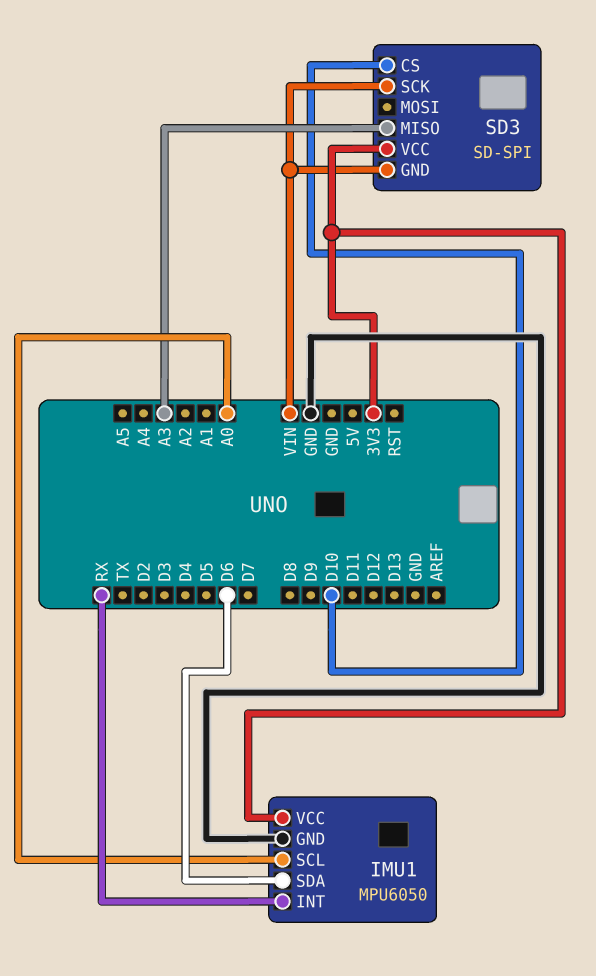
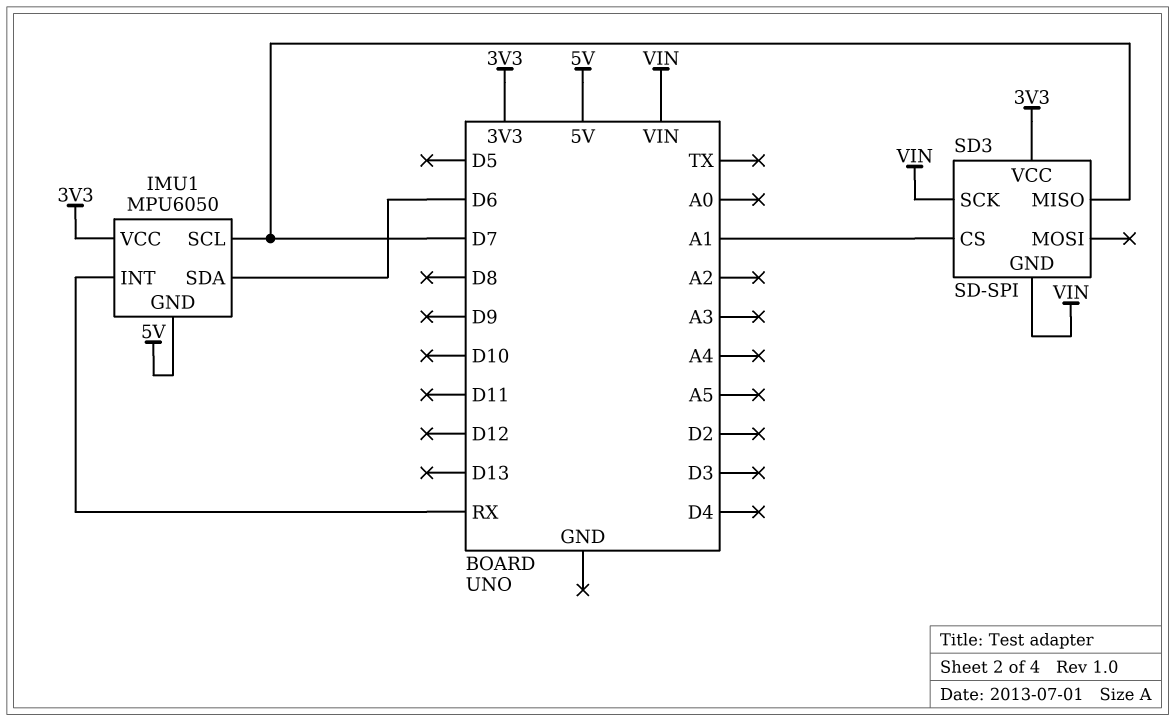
IMU1 pin GND: GND -> 5V
IMU1 pin SCL: A0 -> D7
SD3 pin CS: D10 -> A1
SD3 pin MISO: A3 -> D7

